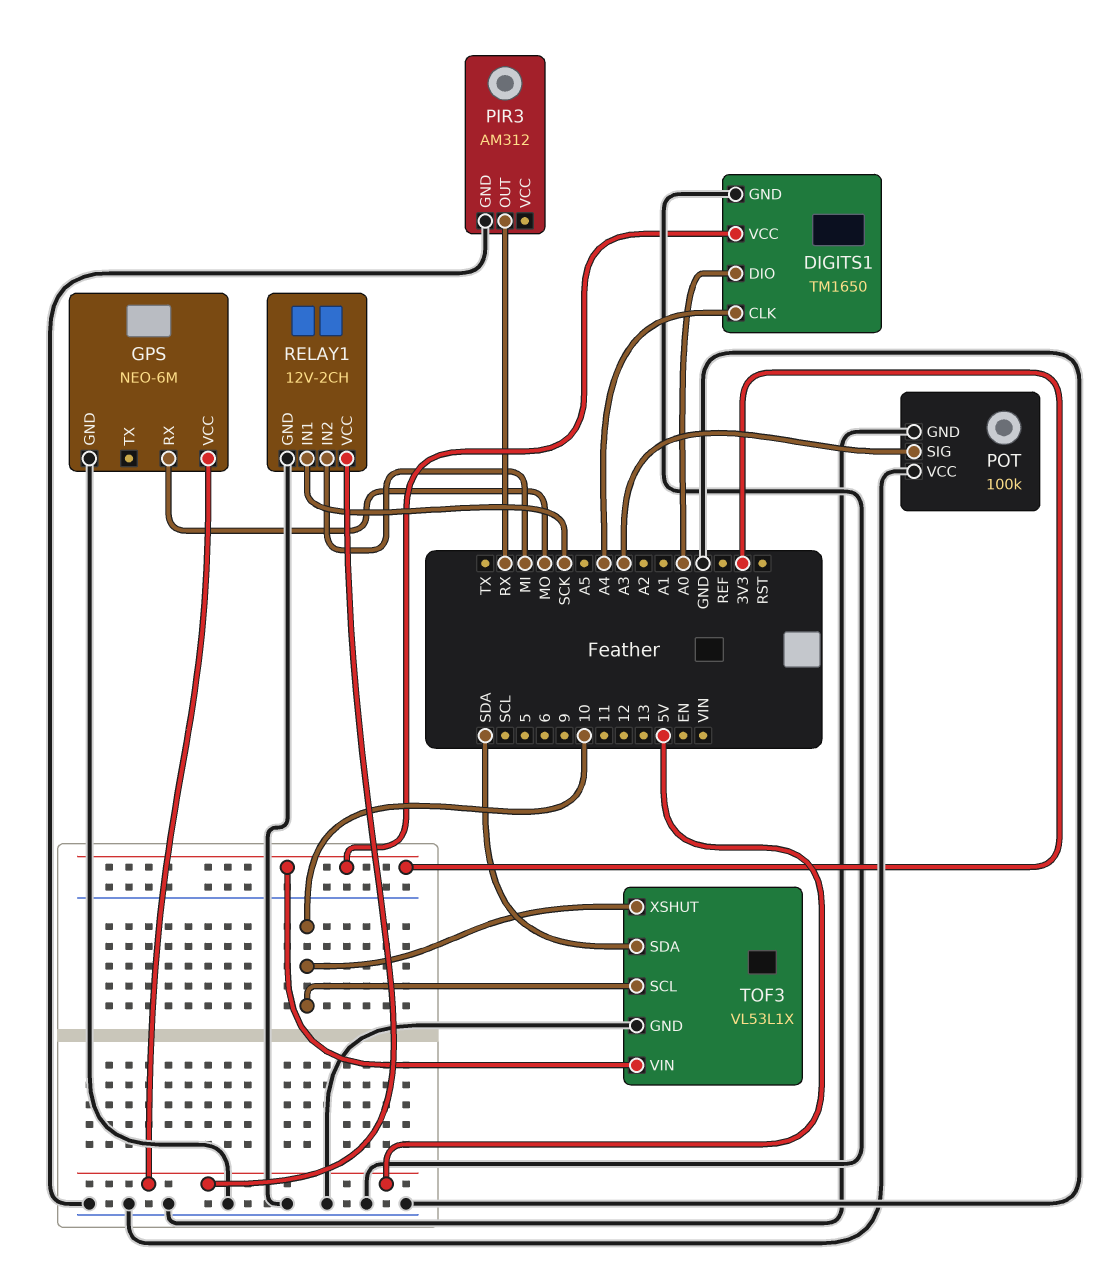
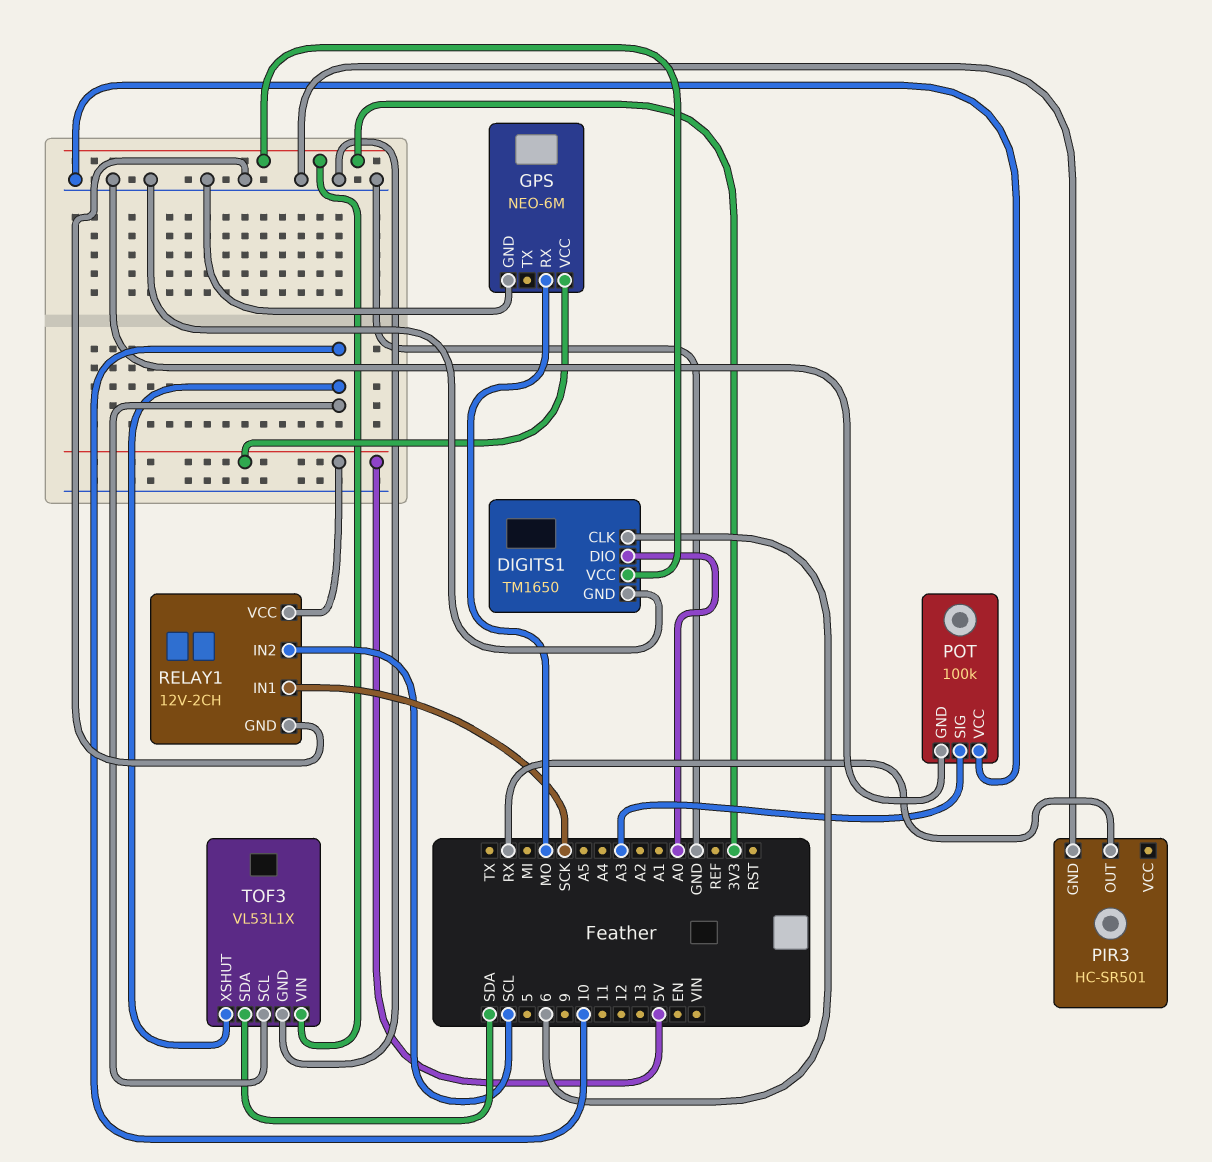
DIGITS1 pin CLK: A4 -> 6
PIR3: AM312 -> HC-SR501
RELAY1 pin IN2: MI -> SCL

